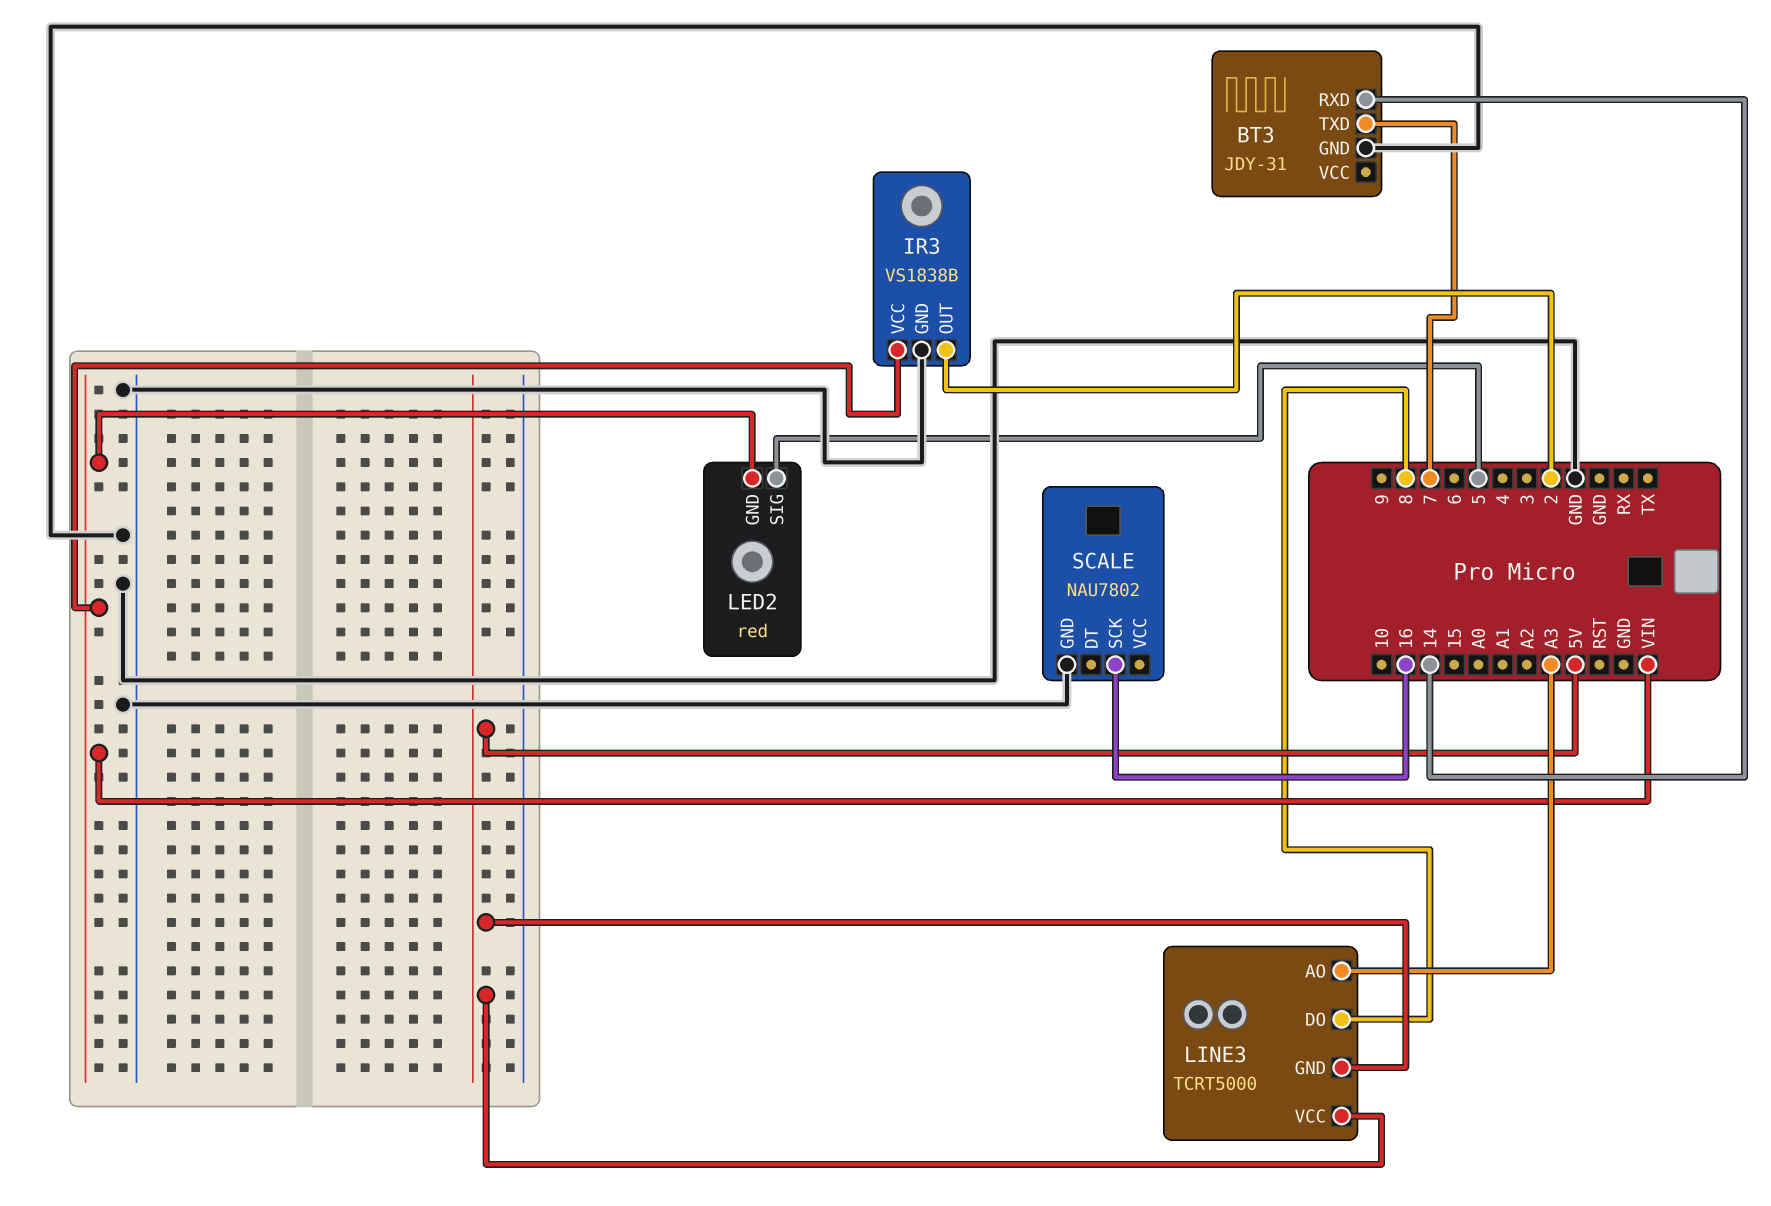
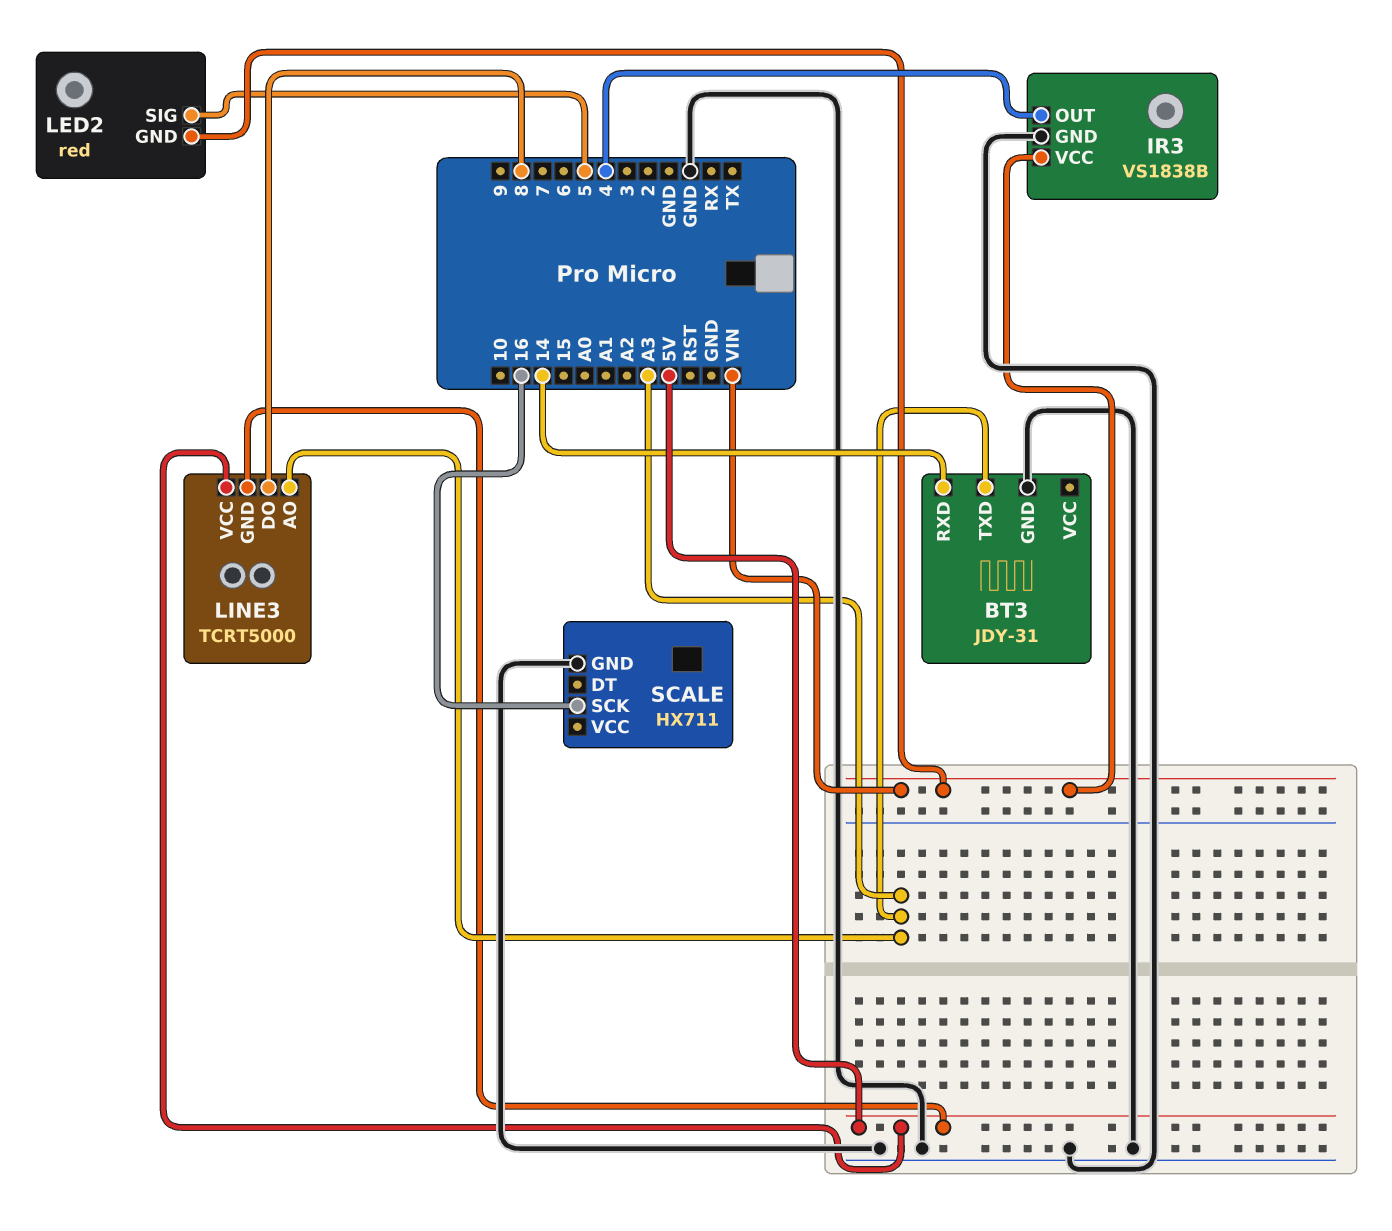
BT3 pin TXD: 7 -> A3
IR3 pin OUT: 2 -> 4
SCALE: NAU7802 -> HX711

